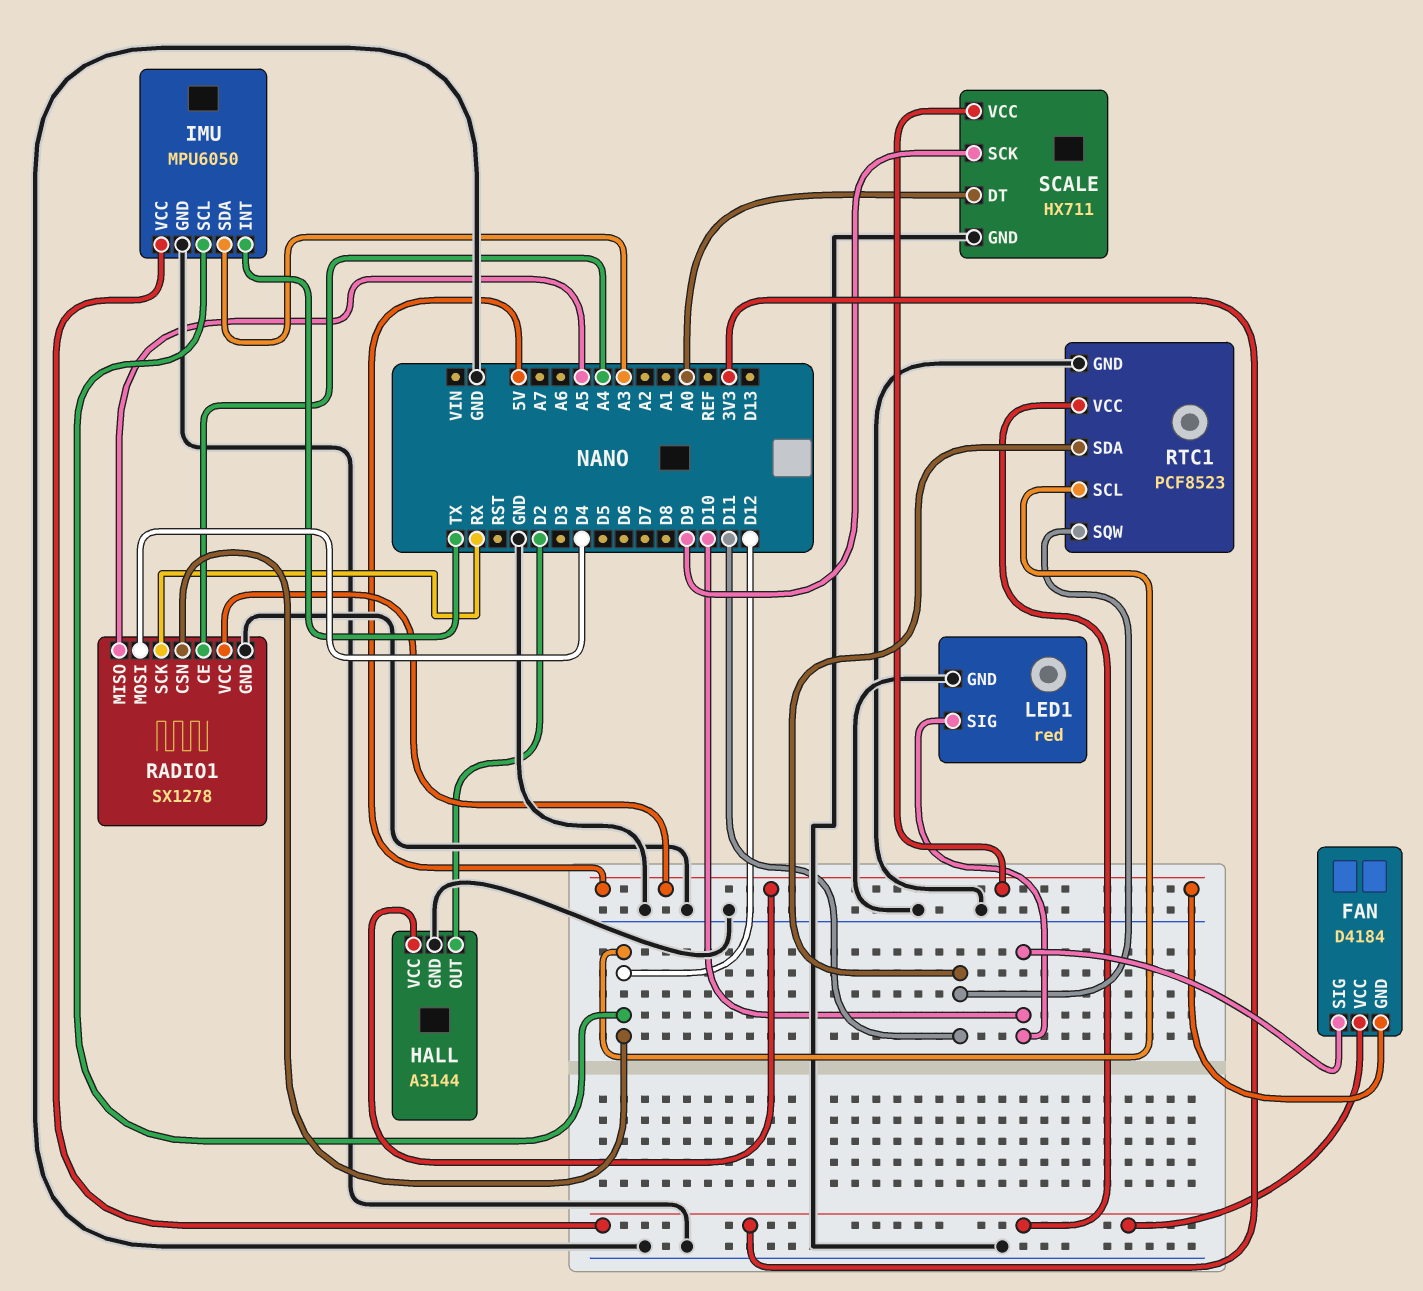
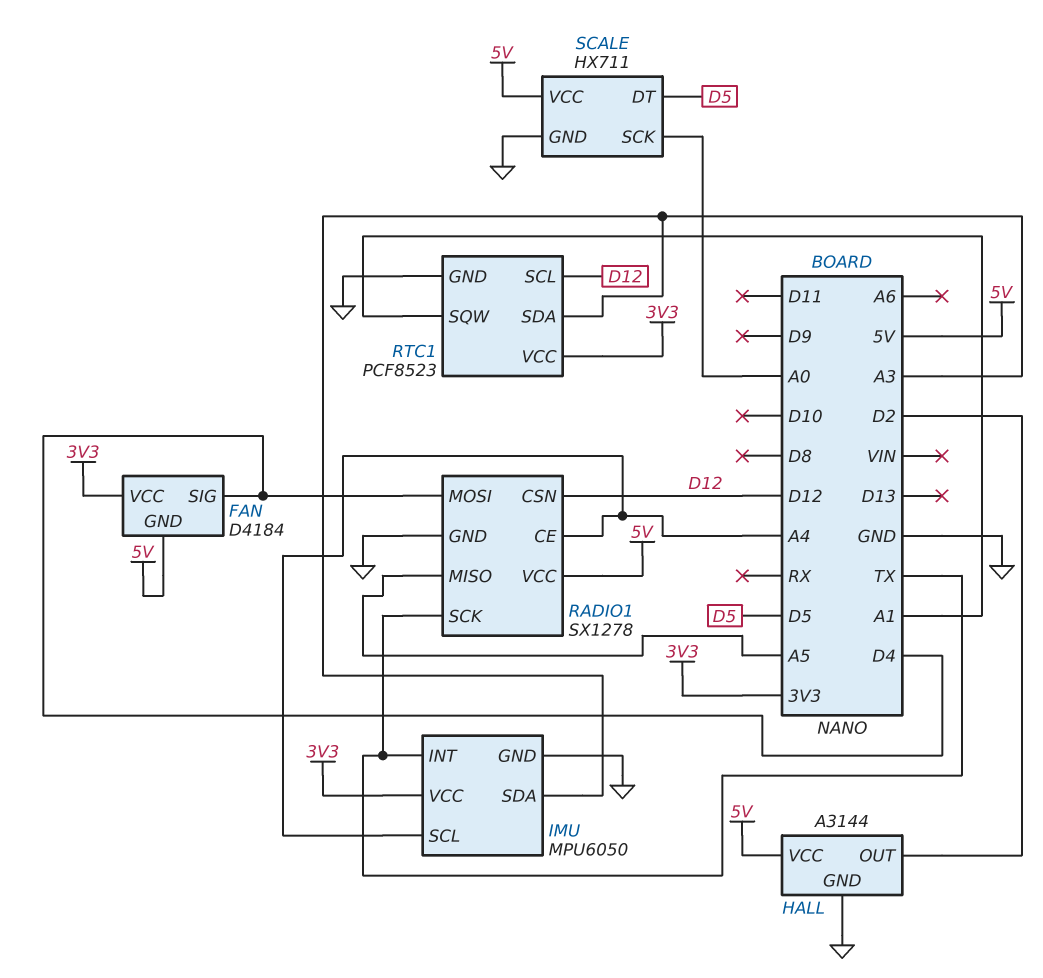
FAN pin SIG: D10 -> D4
IMU pin SCL: D12 -> A4
LED1: red -> none
LED1 pin GND: GND -> none
LED1 pin SIG: D10 -> none
RADIO1 pin SCK: RX -> TX
RTC1 pin SDA: D11 -> A3
RTC1 pin SQW: D11 -> A1
SCALE pin DT: A0 -> D5
SCALE pin SCK: D9 -> A0

